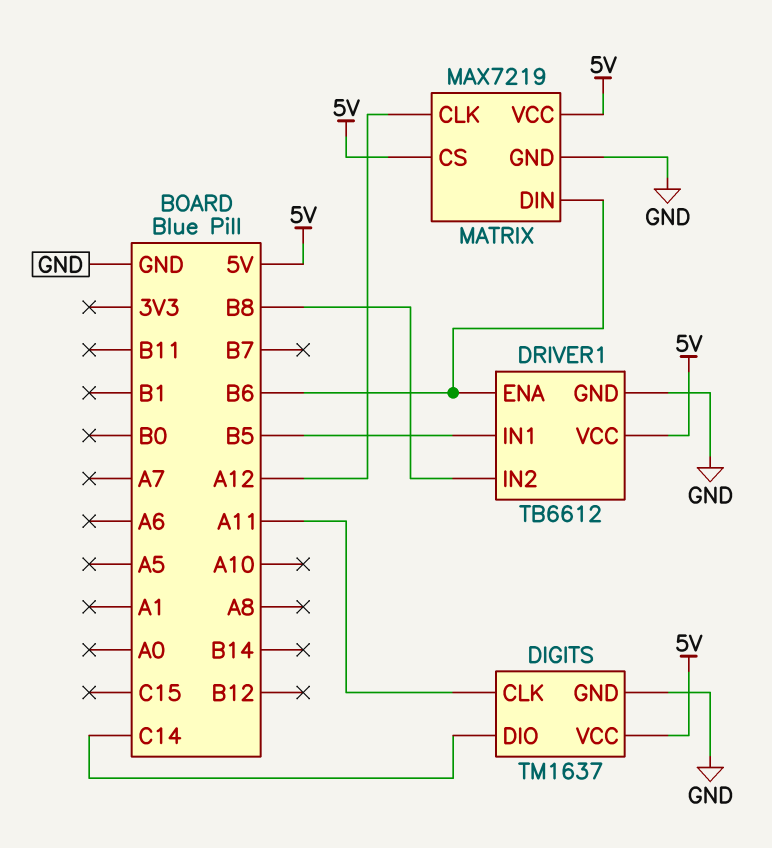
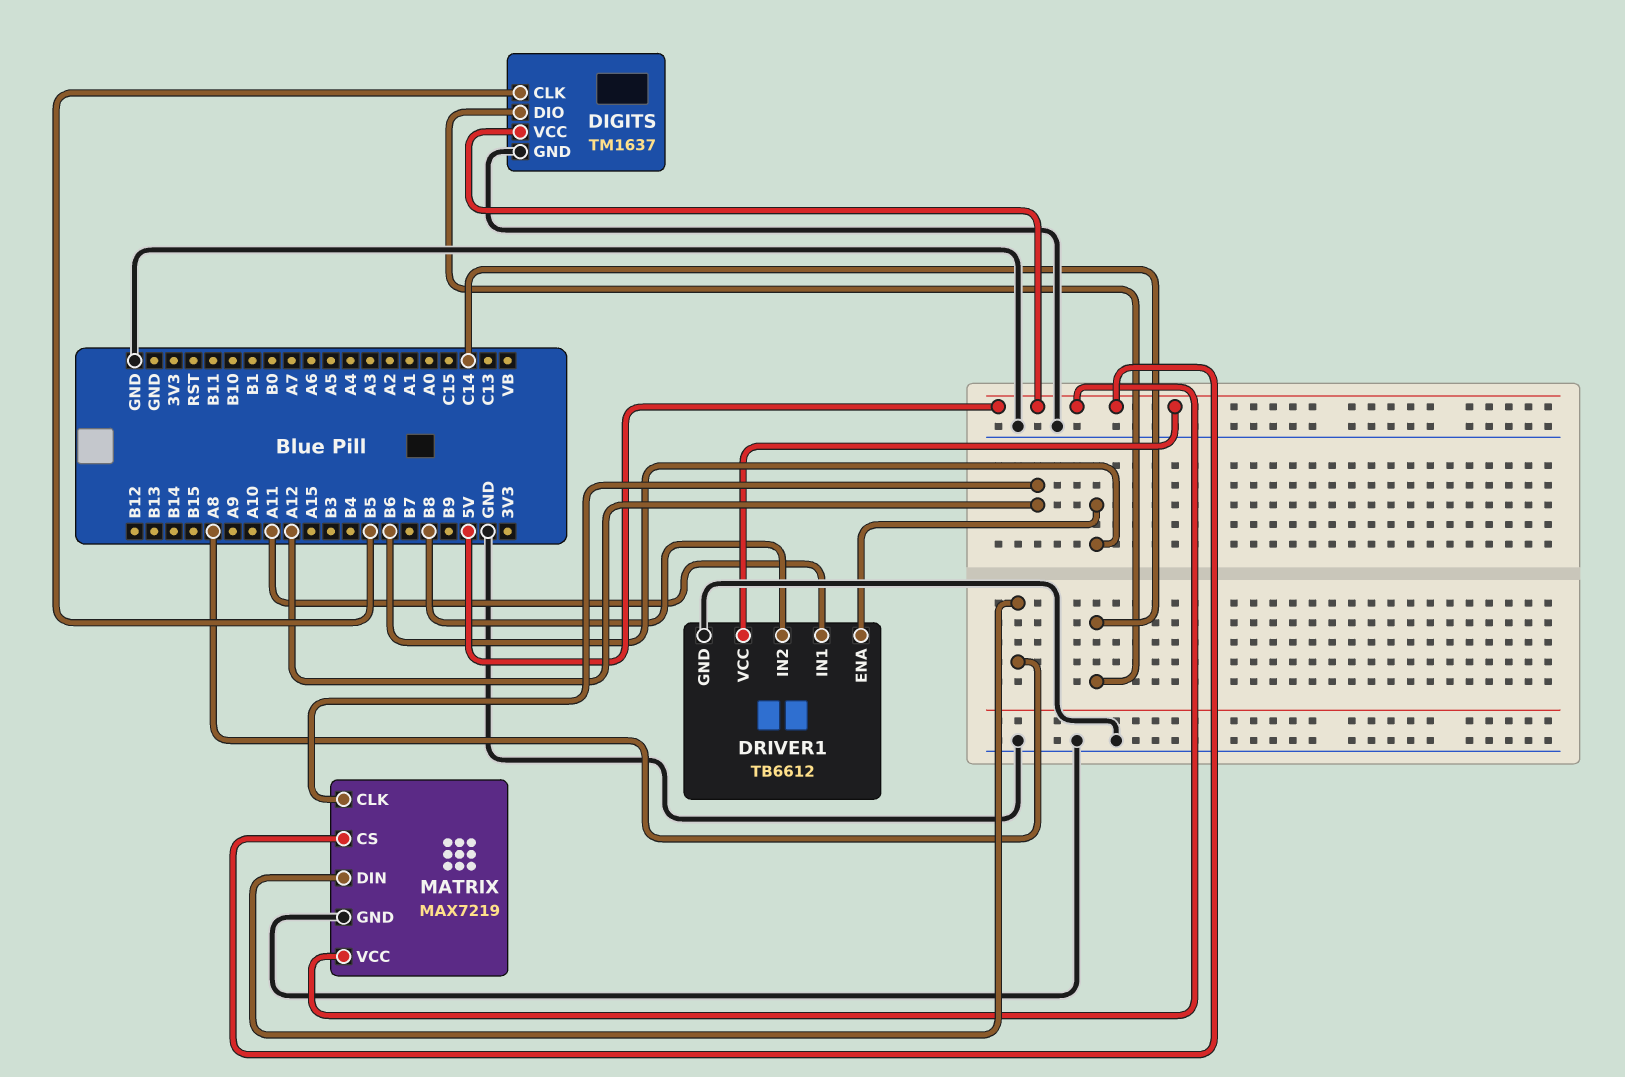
DIGITS pin CLK: A11 -> B5
DRIVER1 pin IN1: B5 -> A11
MATRIX pin DIN: B6 -> A8

